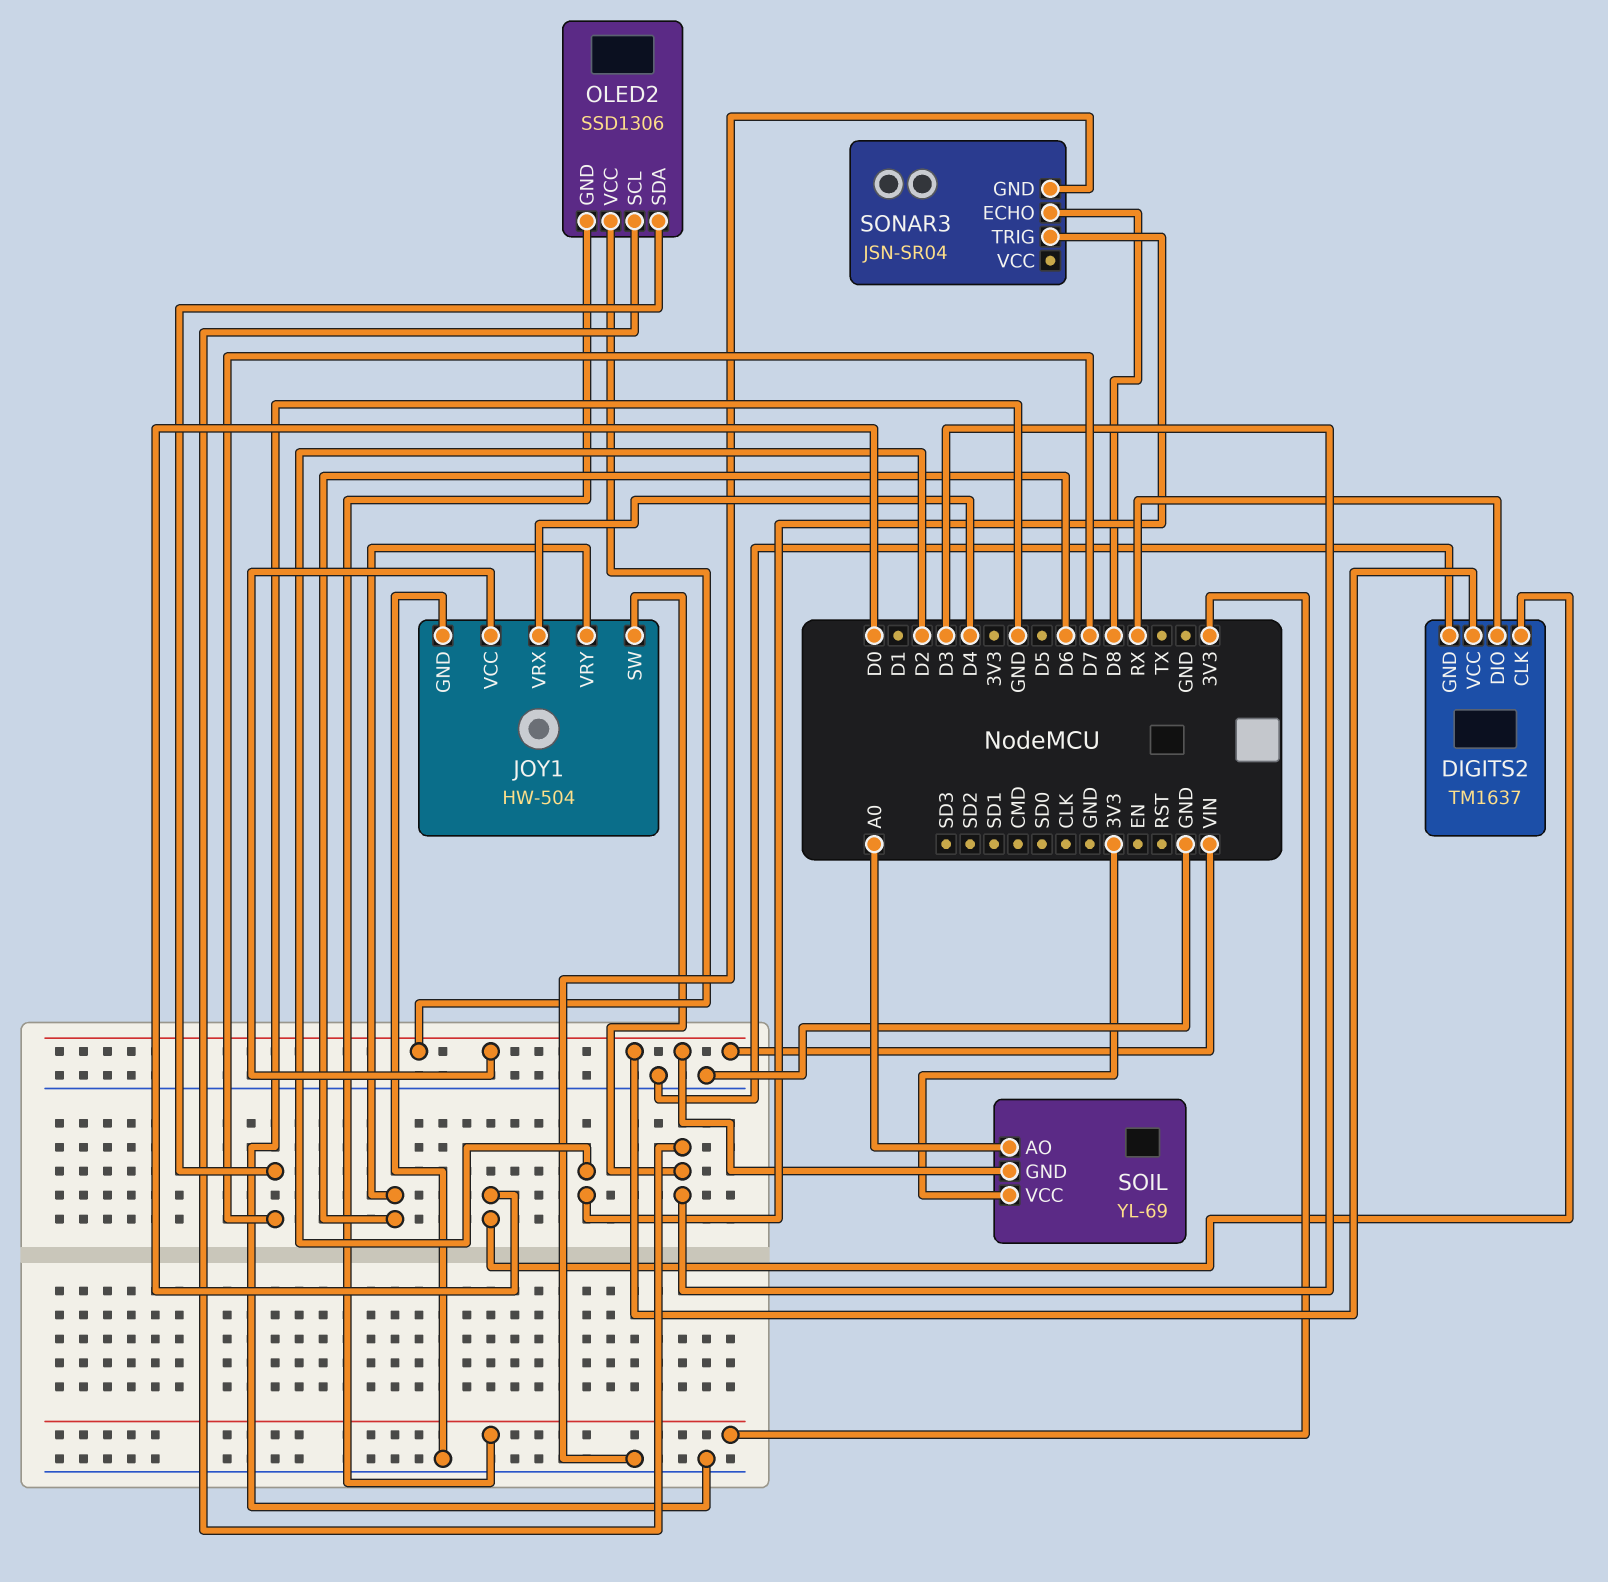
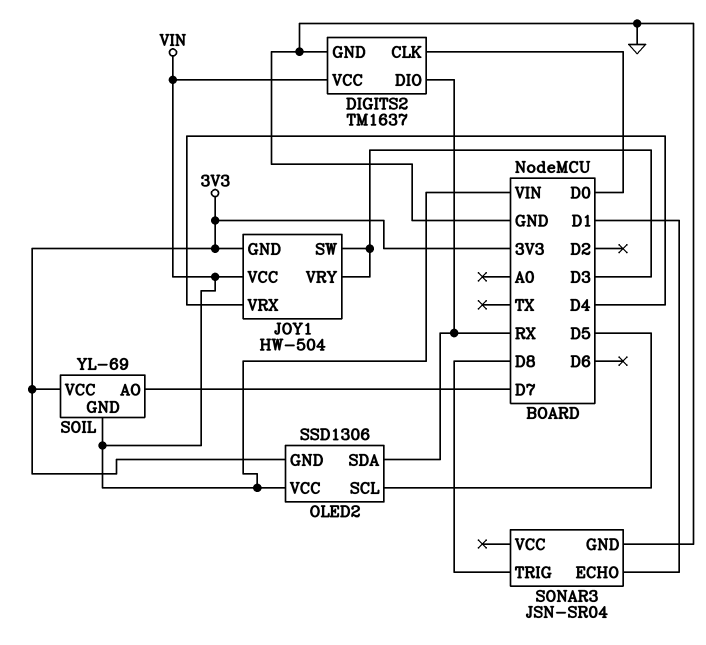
JOY1 pin GND: GND -> 3V3
JOY1 pin VRY: D6 -> D3
OLED2 pin SCL: D3 -> D5
OLED2 pin SDA: D7 -> RX
SOIL pin AO: A0 -> D7
SONAR3 pin ECHO: D8 -> D1
SONAR3 pin TRIG: D2 -> D8

